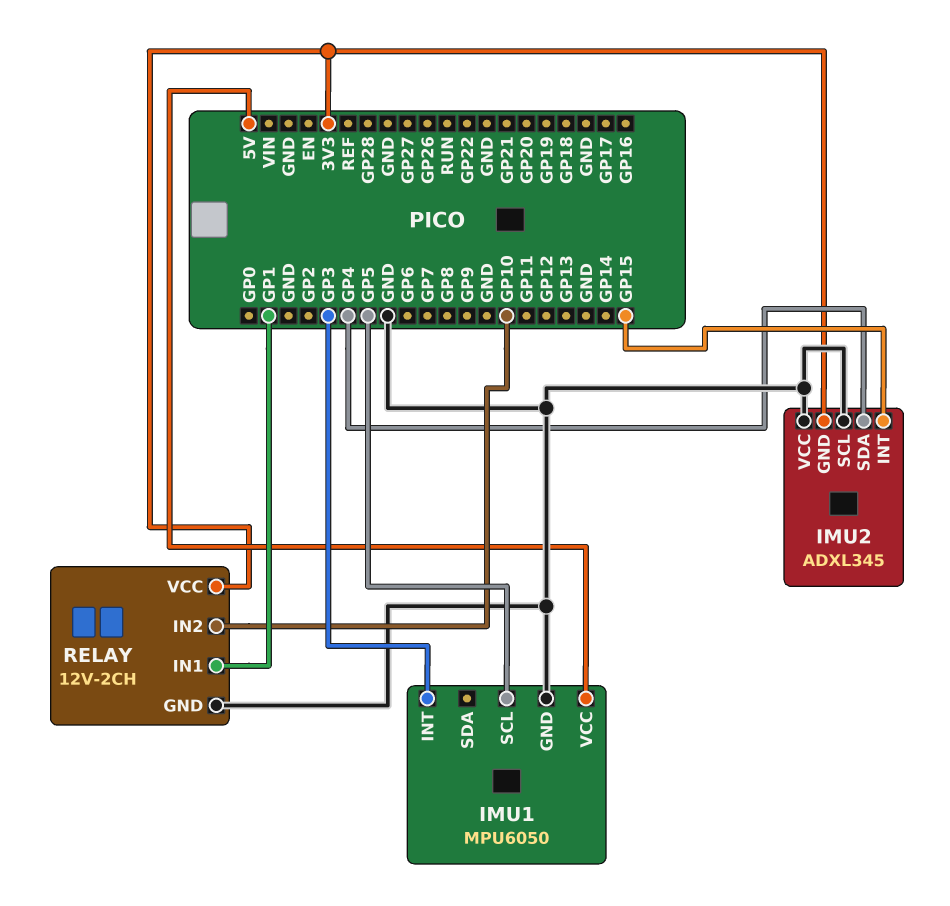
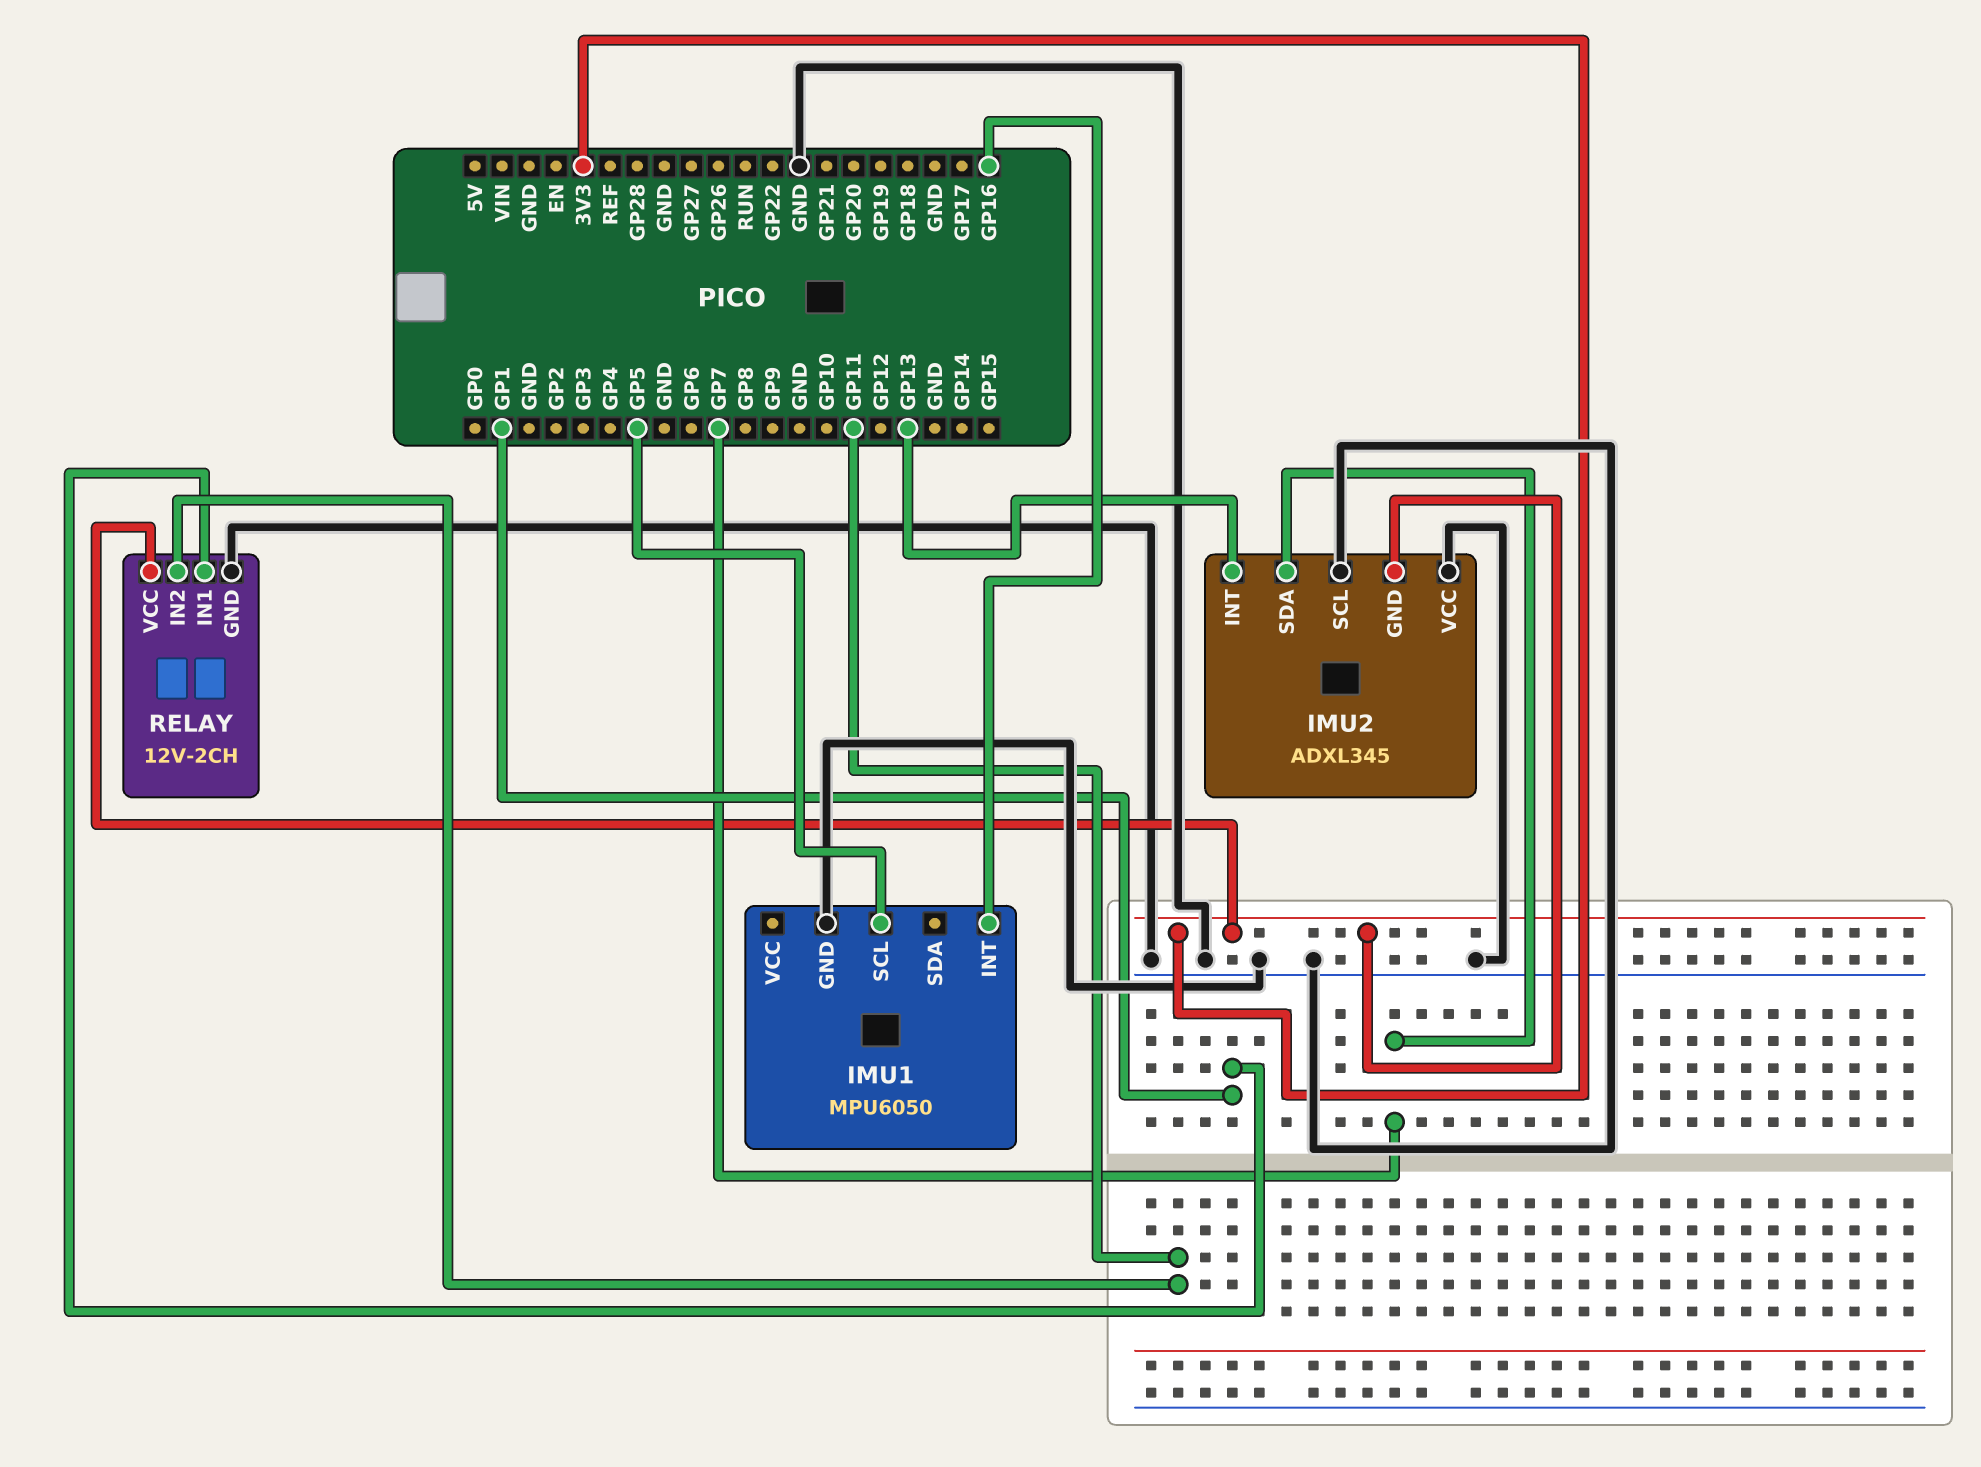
IMU1 pin INT: GP3 -> GP16
IMU1 pin VCC: 5V -> none
IMU2 pin INT: GP15 -> GP13
IMU2 pin SDA: GP4 -> GP7
RELAY pin IN2: GP10 -> GP11

